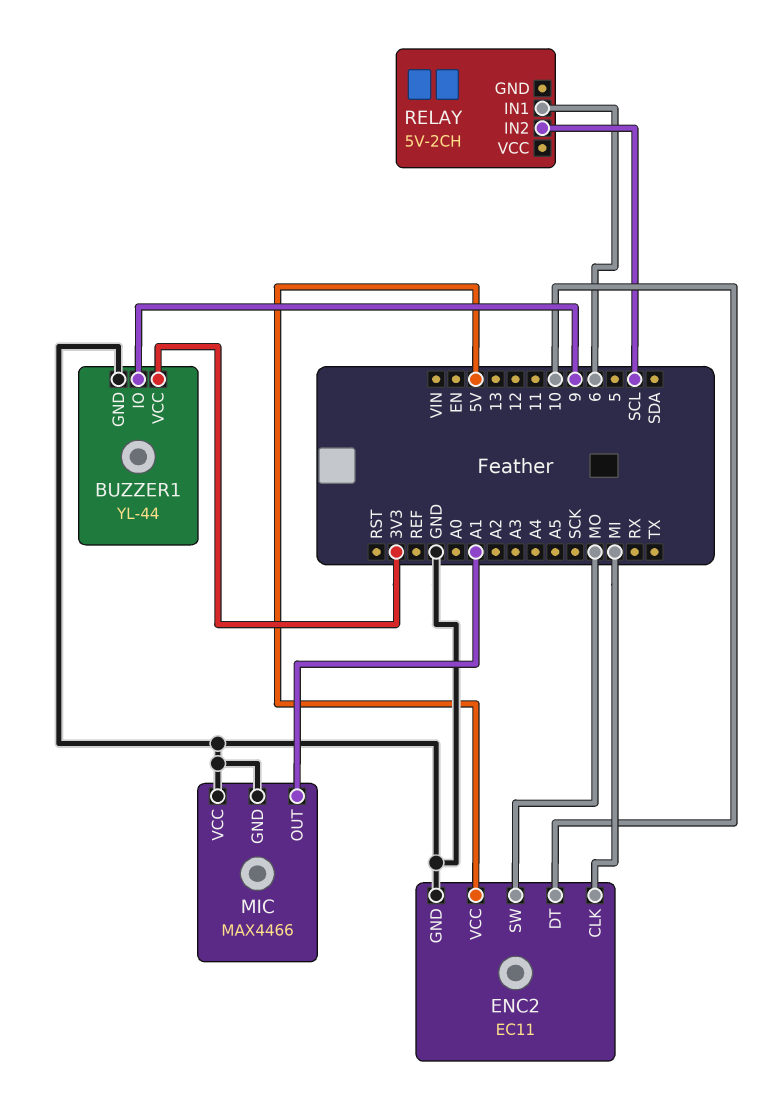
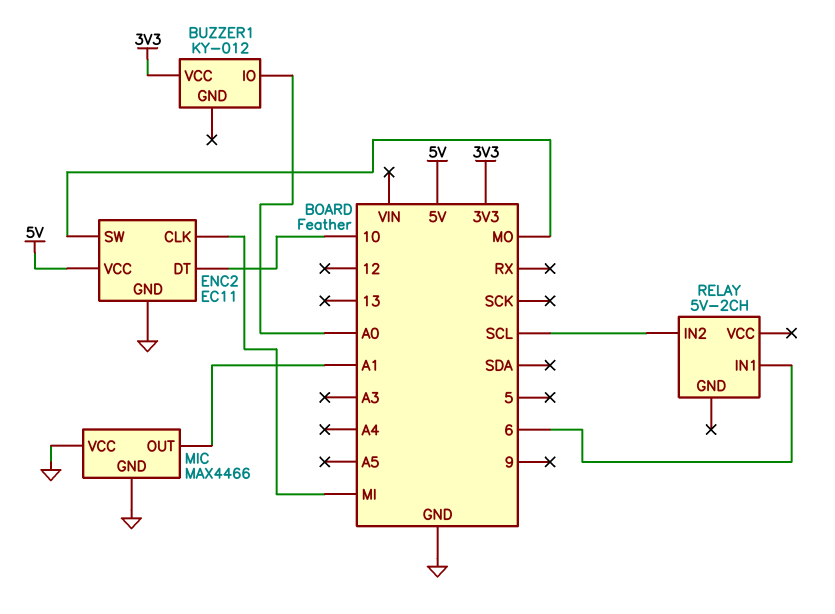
BUZZER1: YL-44 -> KY-012
BUZZER1 pin GND: GND -> none
BUZZER1 pin IO: 9 -> A0

